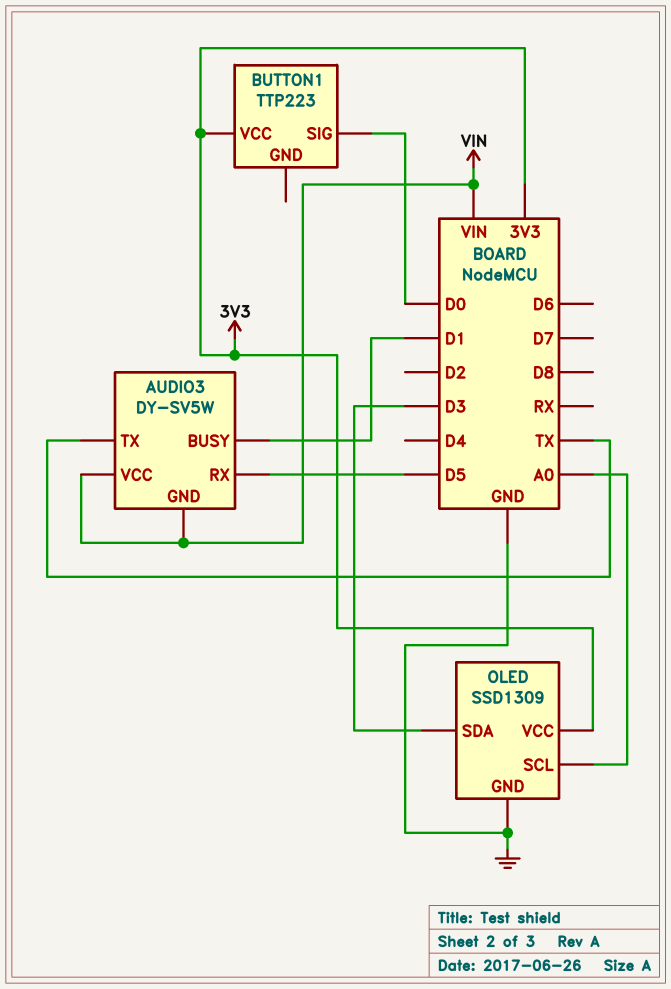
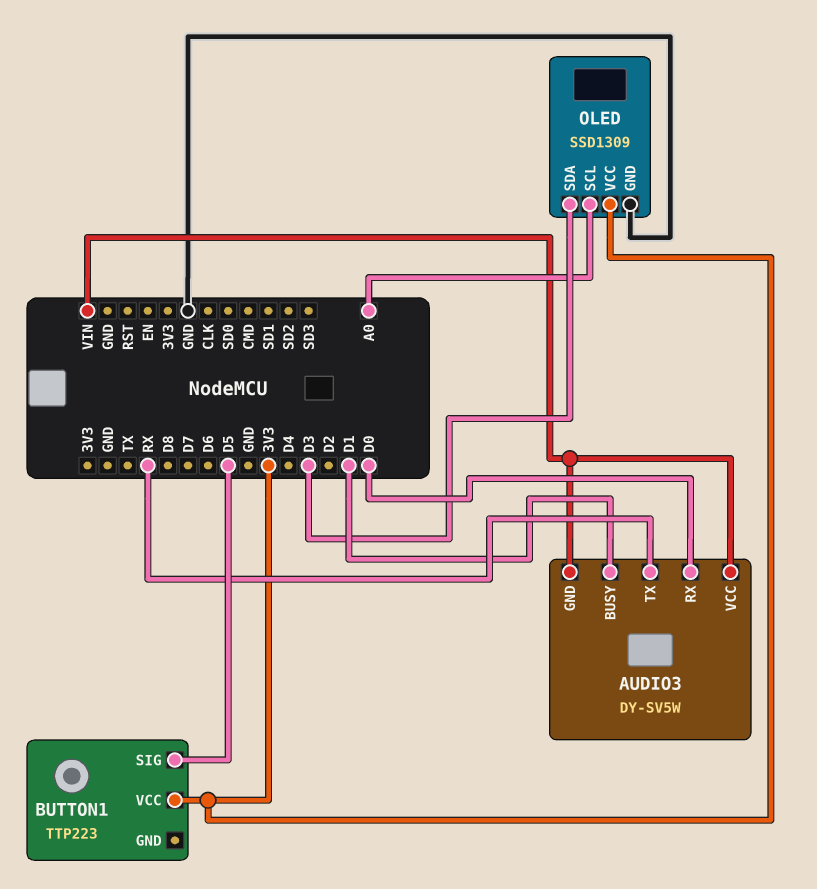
AUDIO3 pin RX: D5 -> D0
AUDIO3 pin TX: TX -> RX
BUTTON1 pin SIG: D0 -> D5

